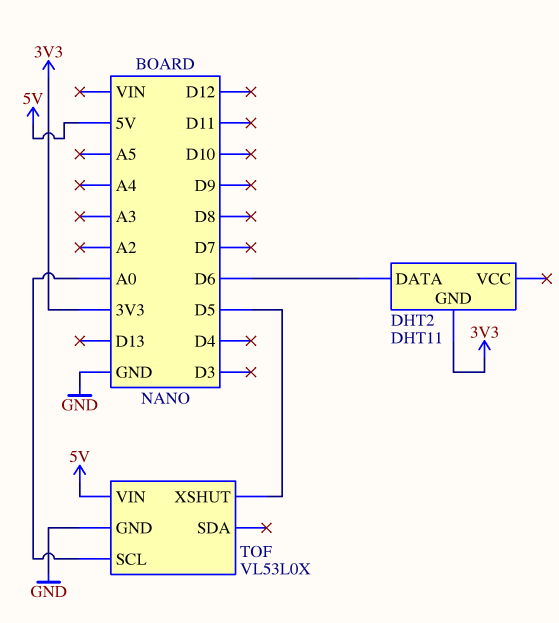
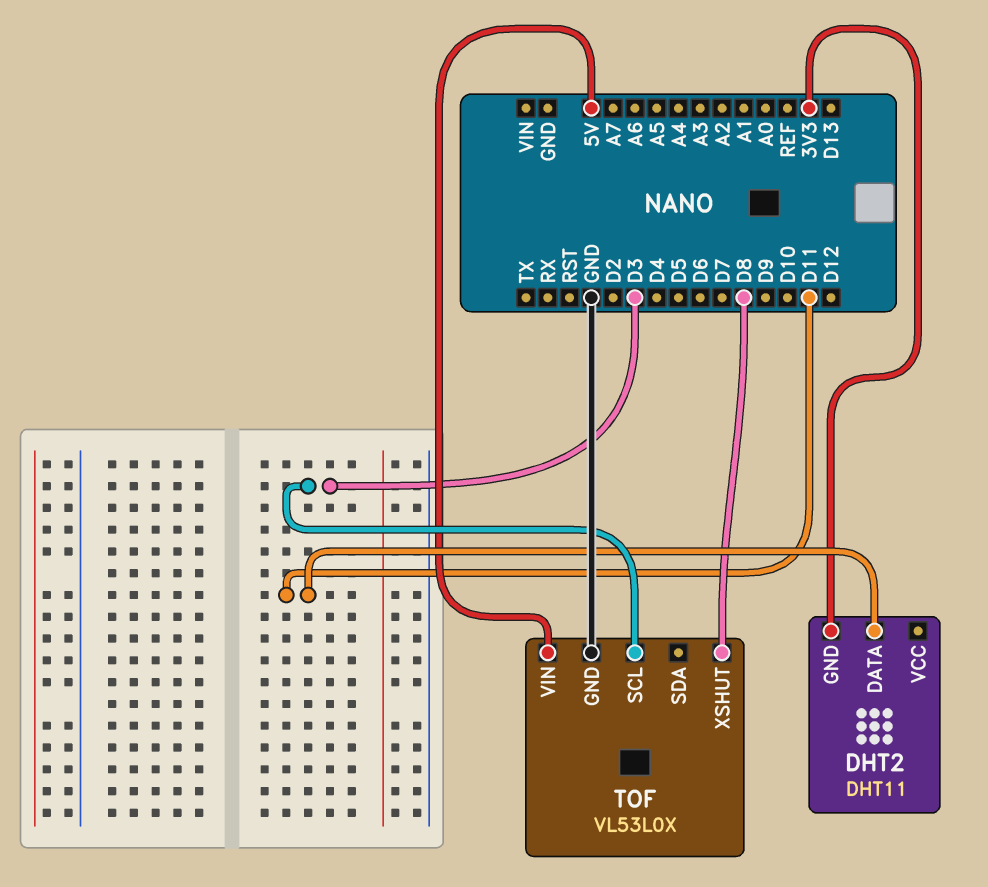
DHT2 pin DATA: D6 -> D11
TOF pin SCL: A0 -> D3
TOF pin XSHUT: D5 -> D8

